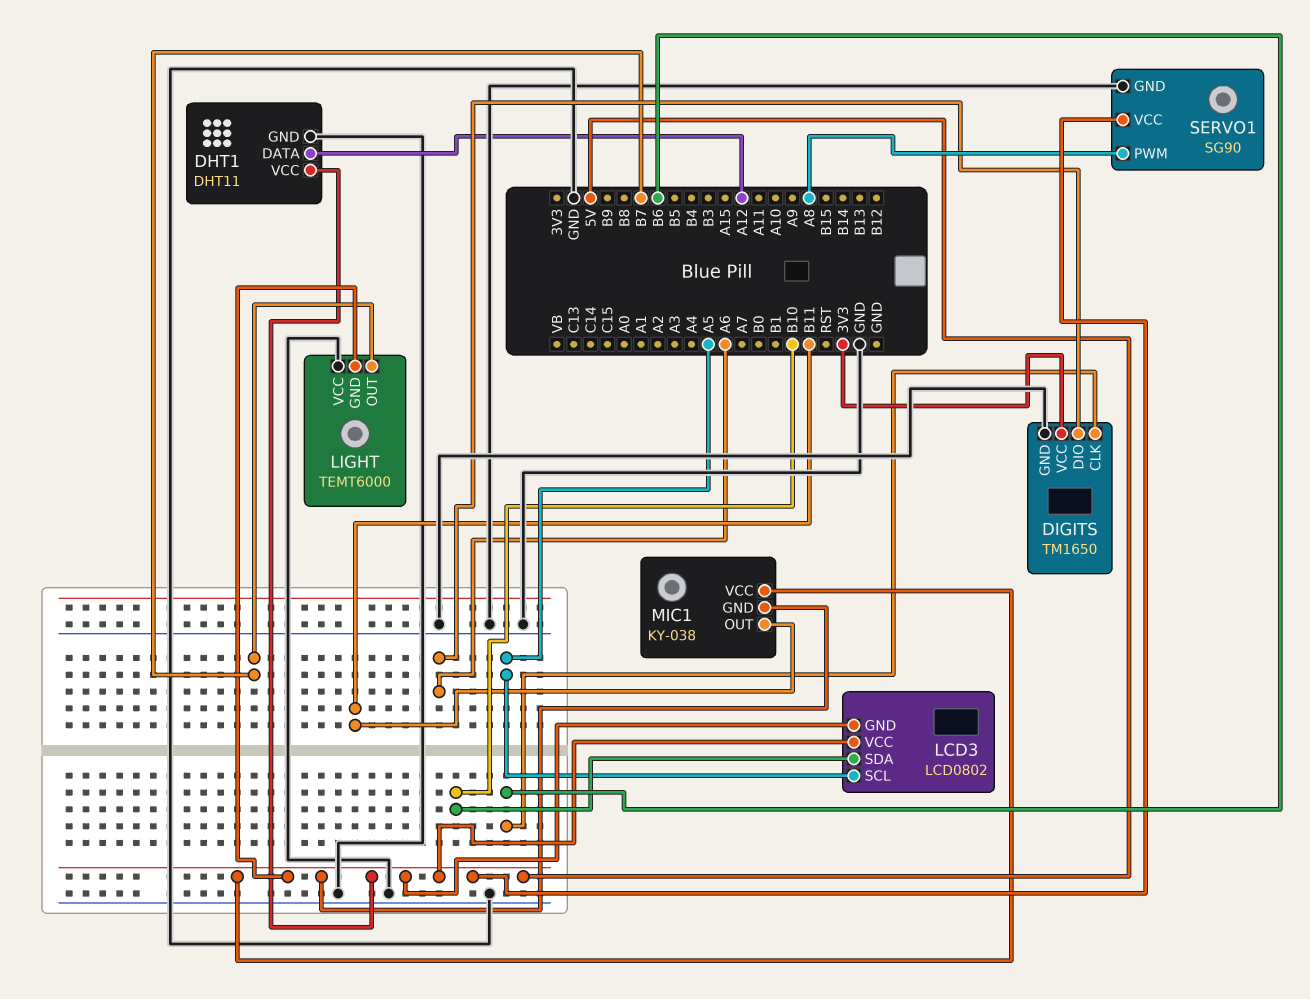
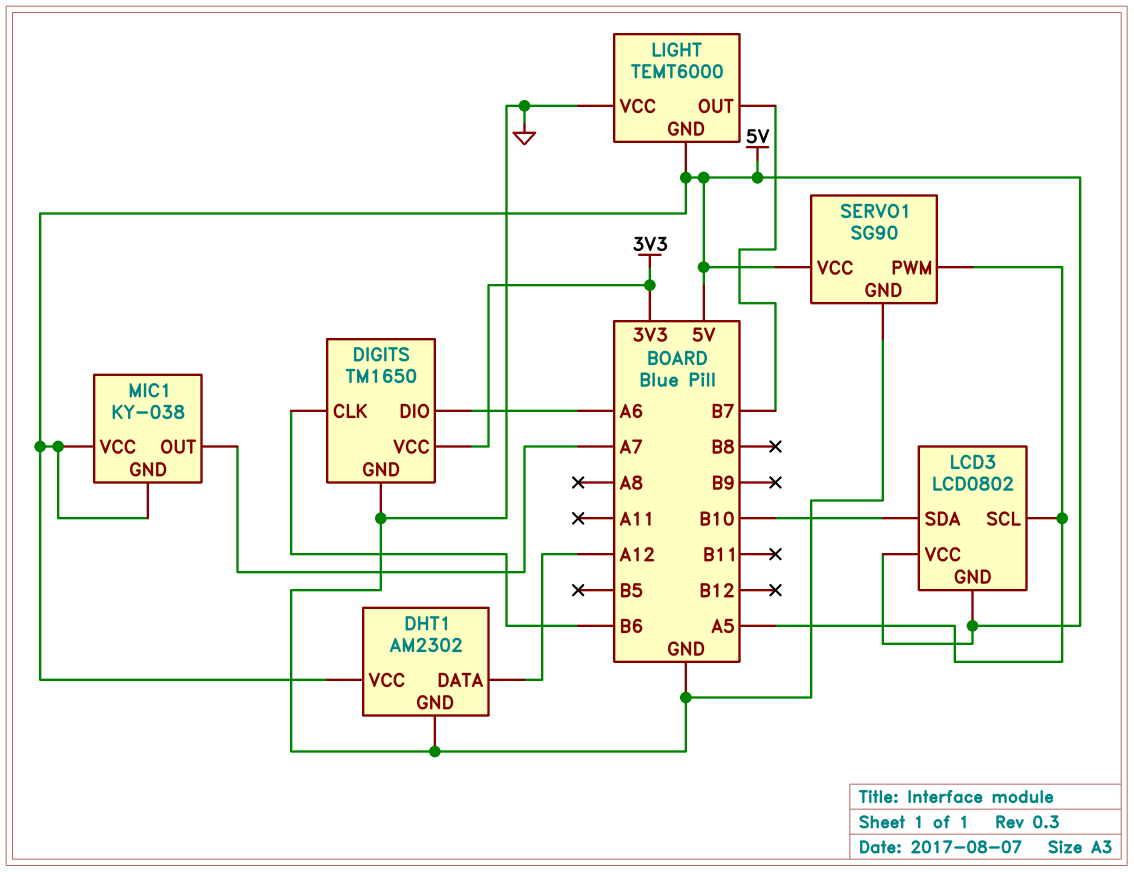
DHT1: DHT11 -> AM2302
MIC1 pin OUT: B11 -> A7
SERVO1 pin PWM: A8 -> A5

